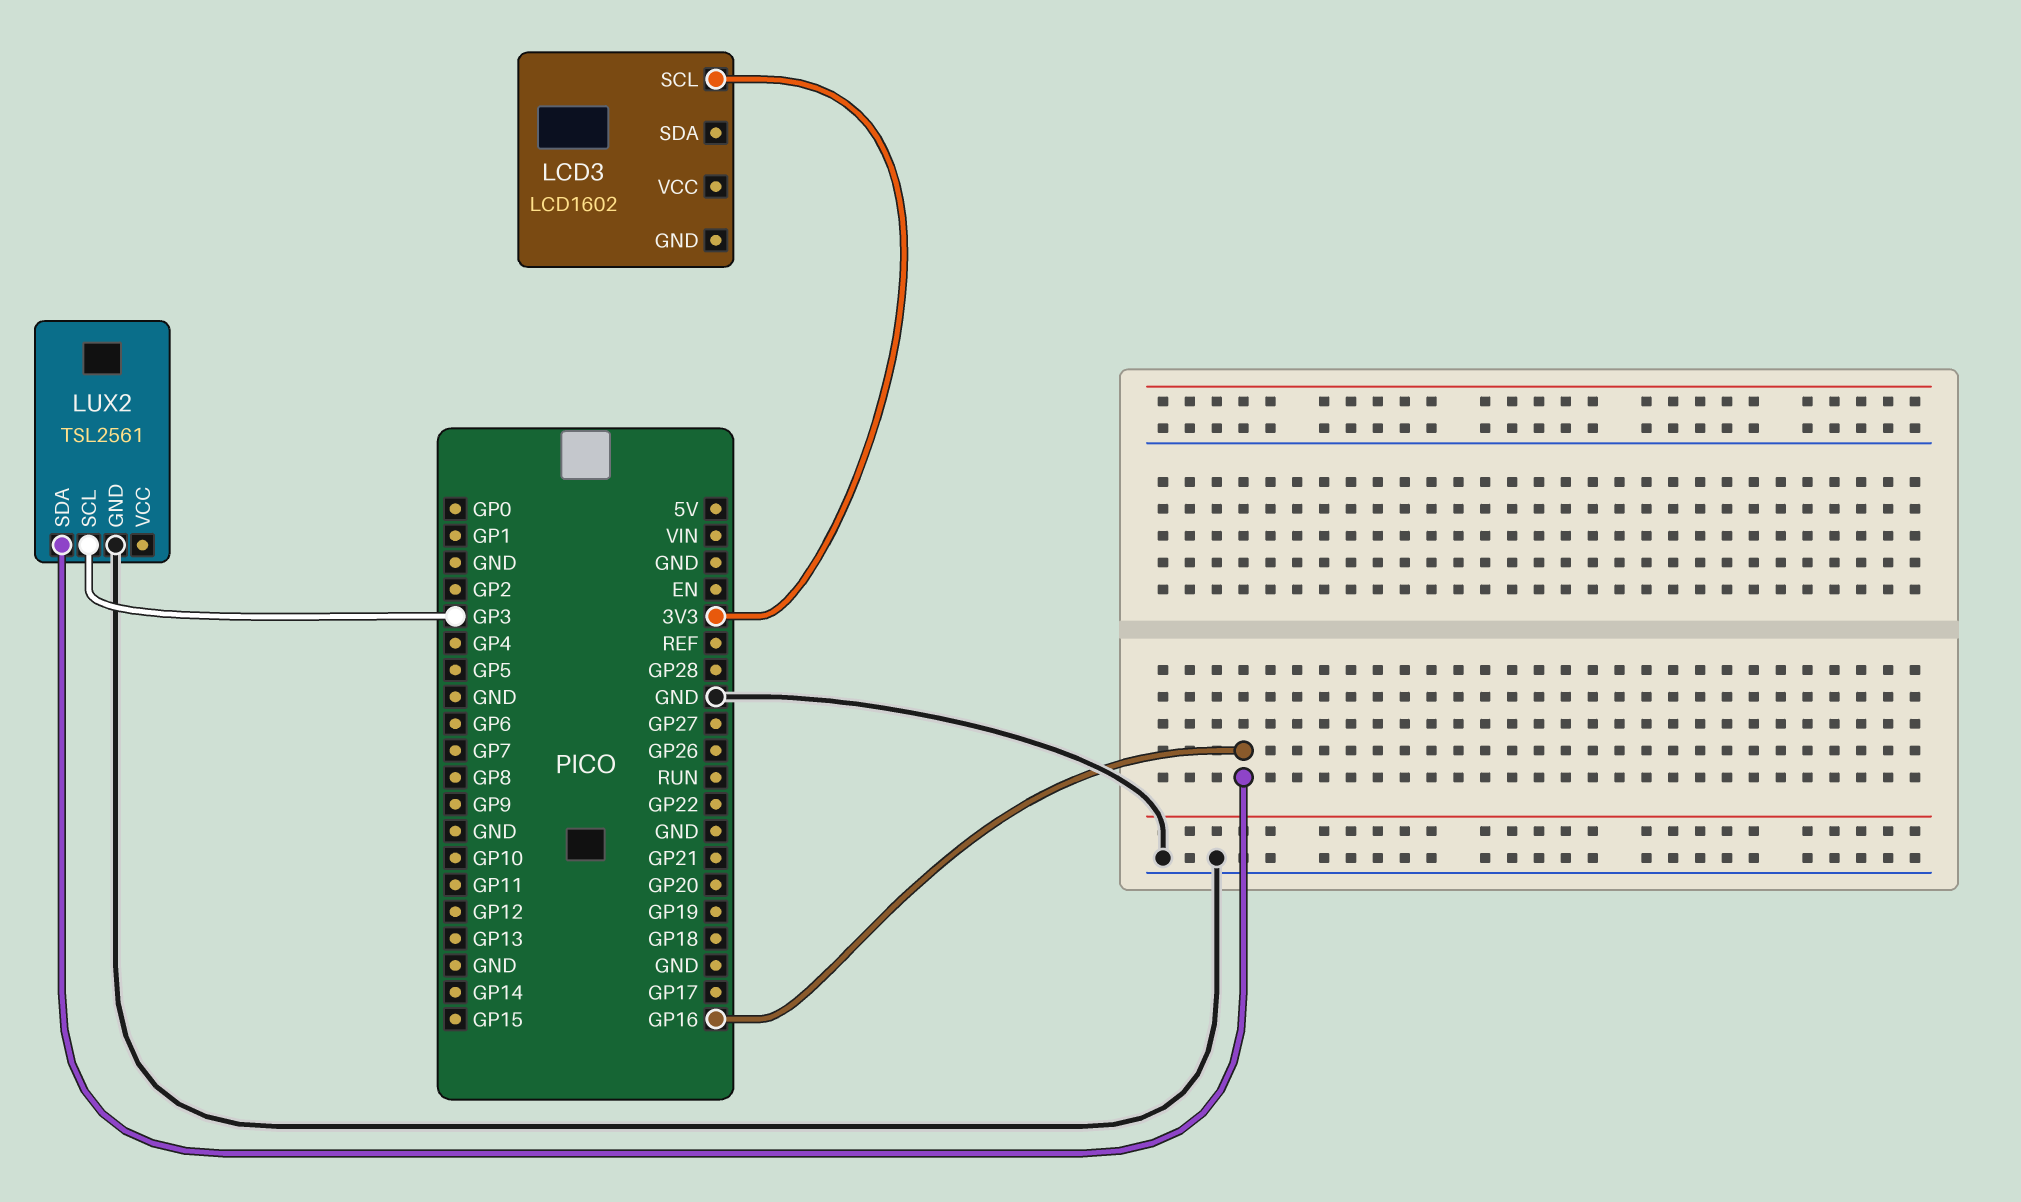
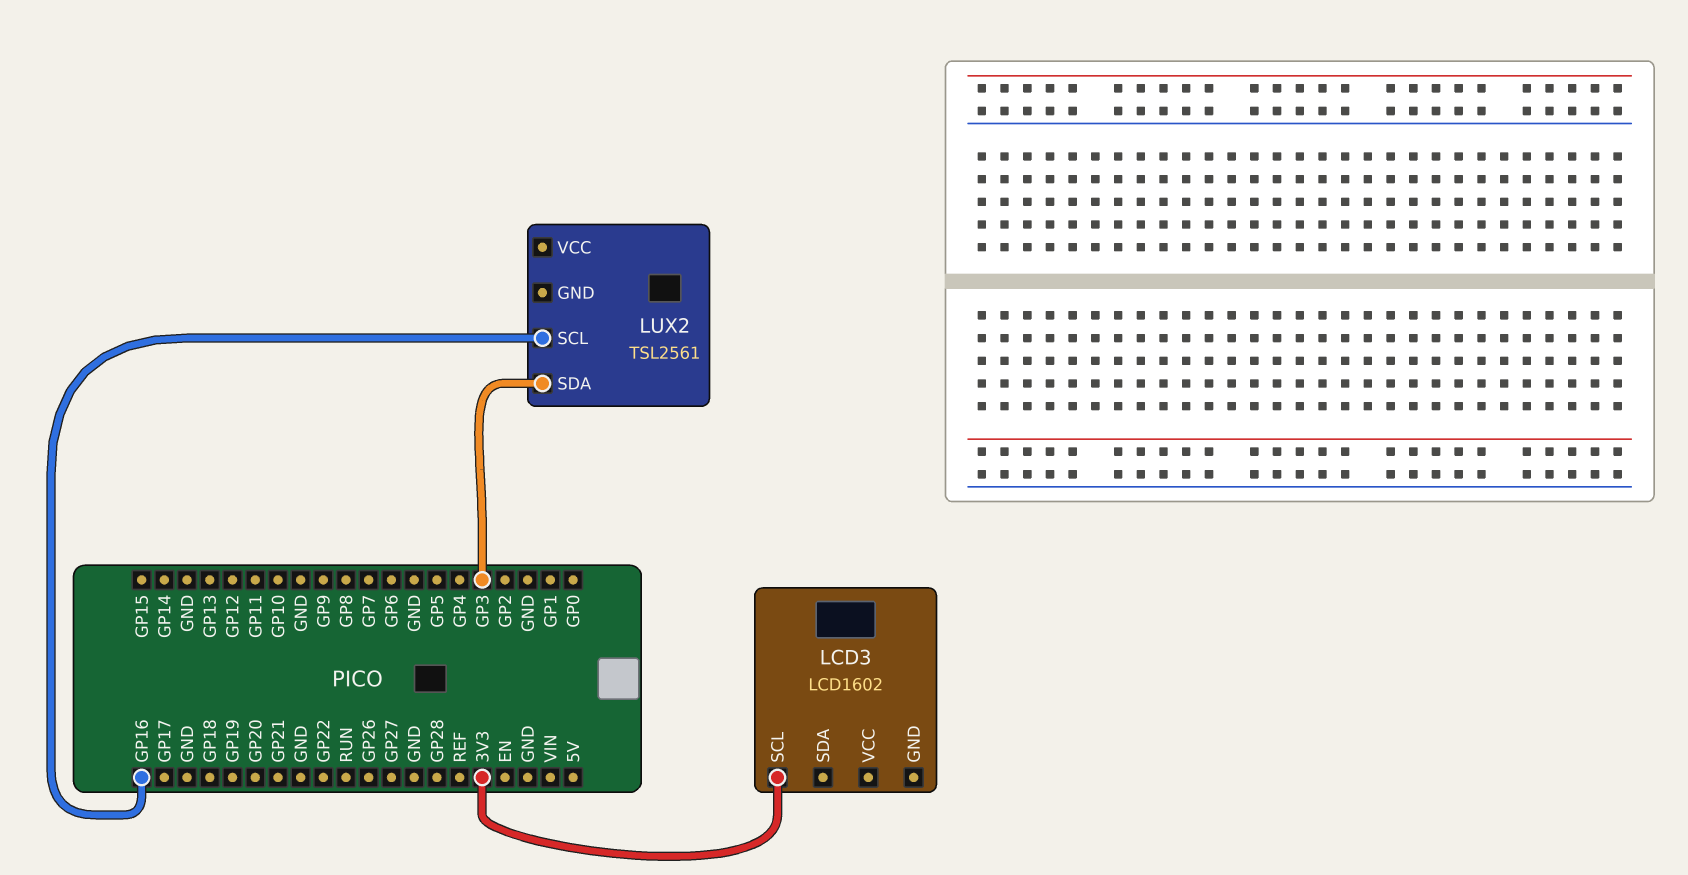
LUX2 pin GND: GND -> none
LUX2 pin SCL: GP3 -> GP16
LUX2 pin SDA: GP16 -> GP3

